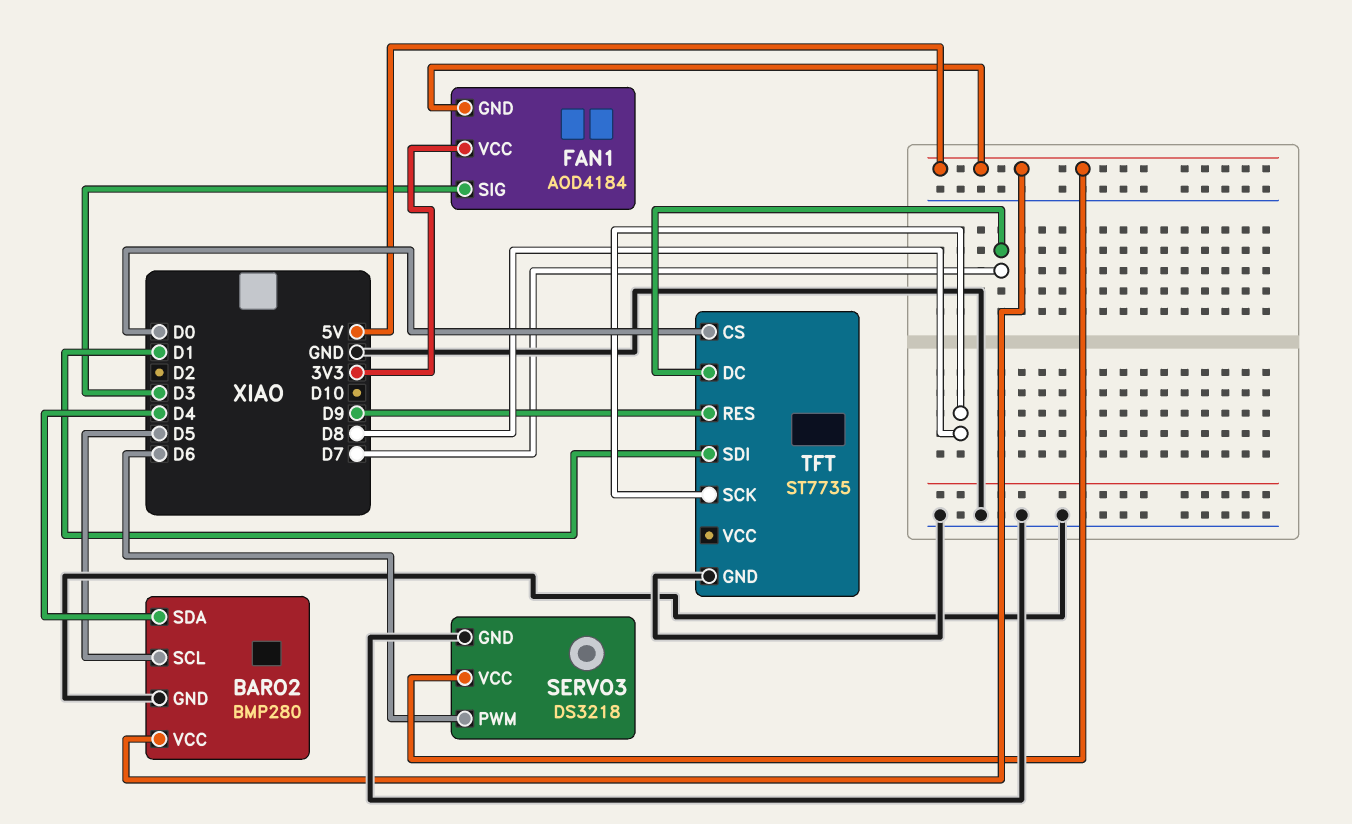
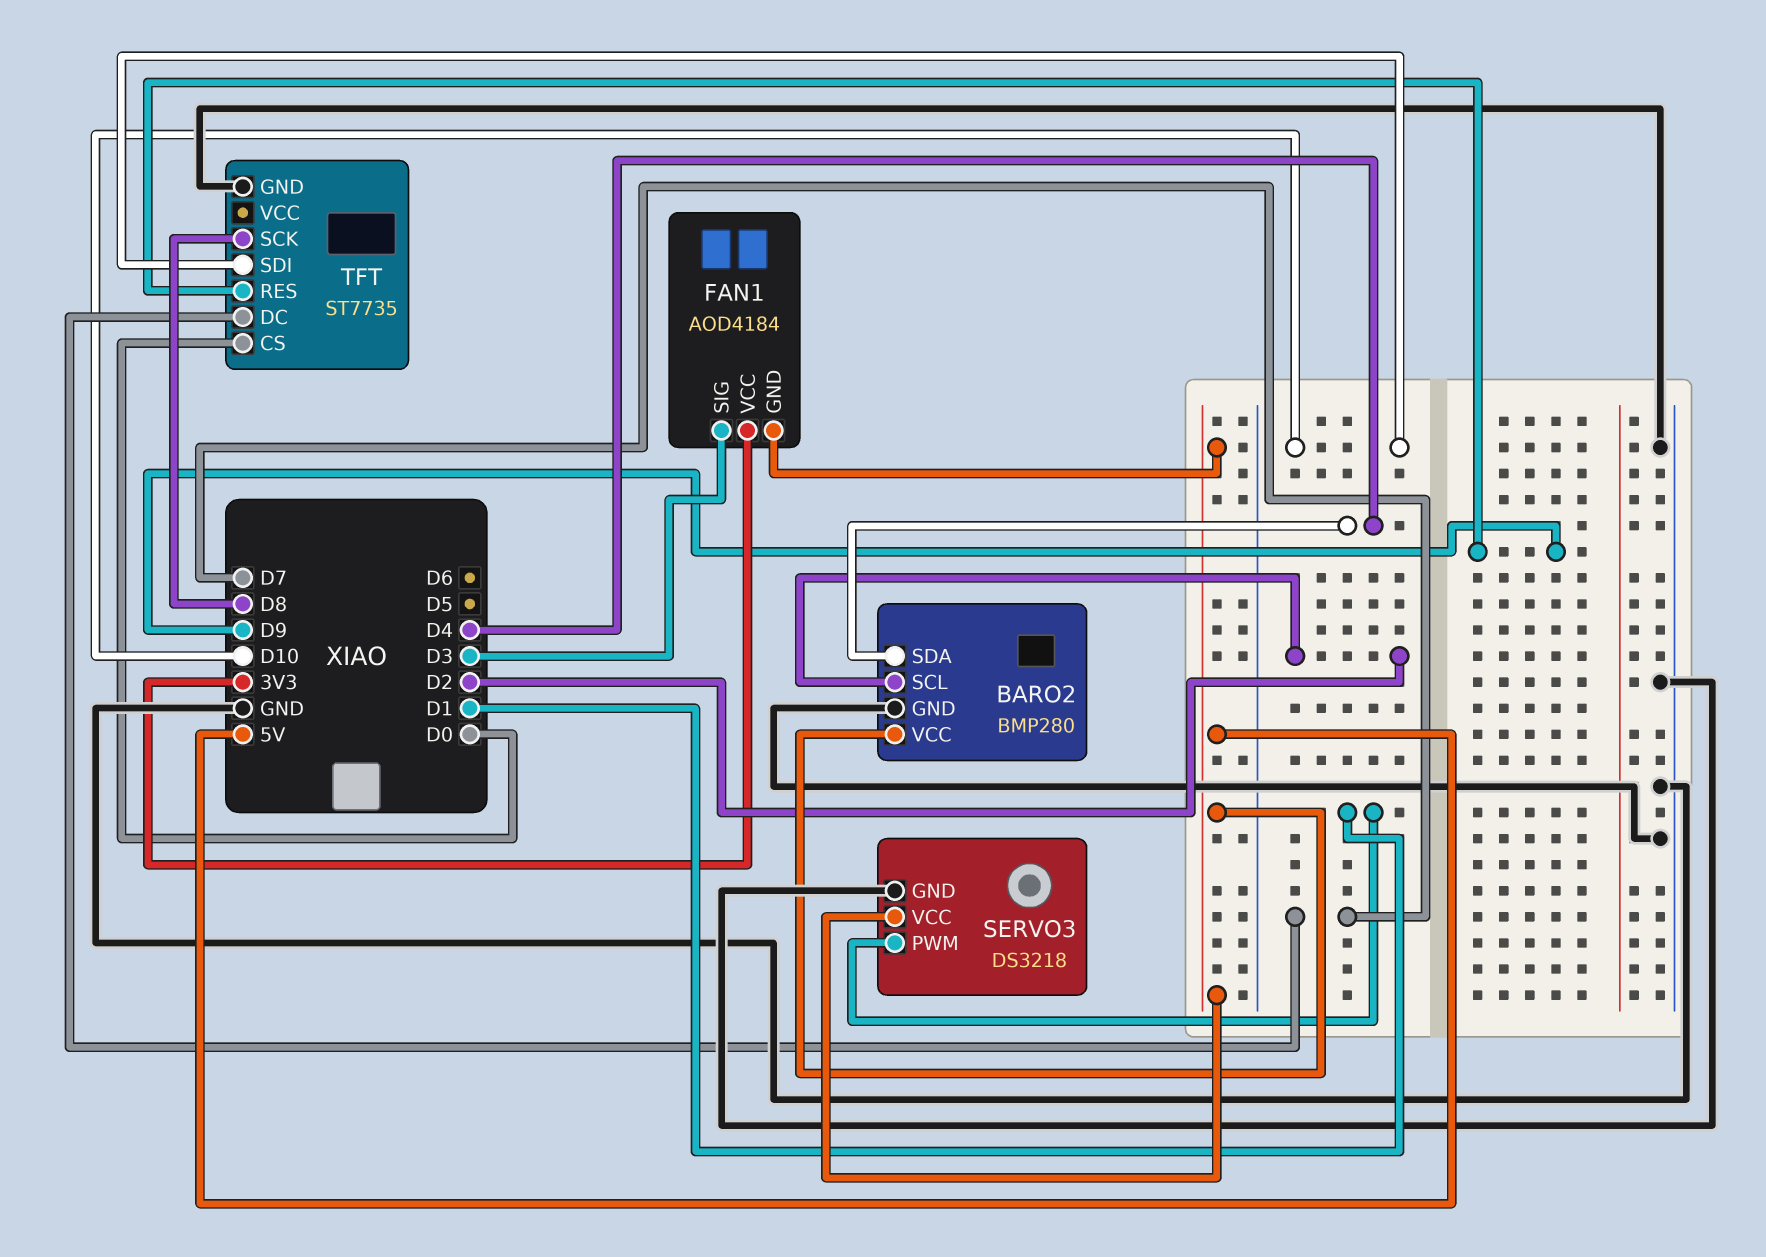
BARO2 pin SCL: D5 -> D2
SERVO3 pin PWM: D6 -> D1
TFT pin SDI: D1 -> D10

